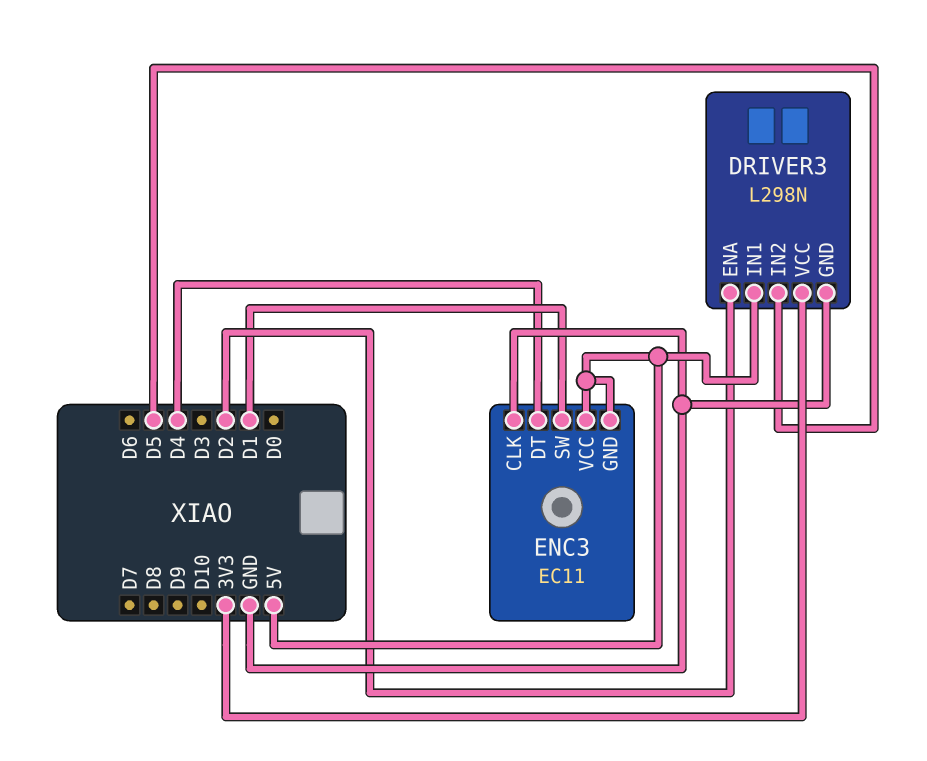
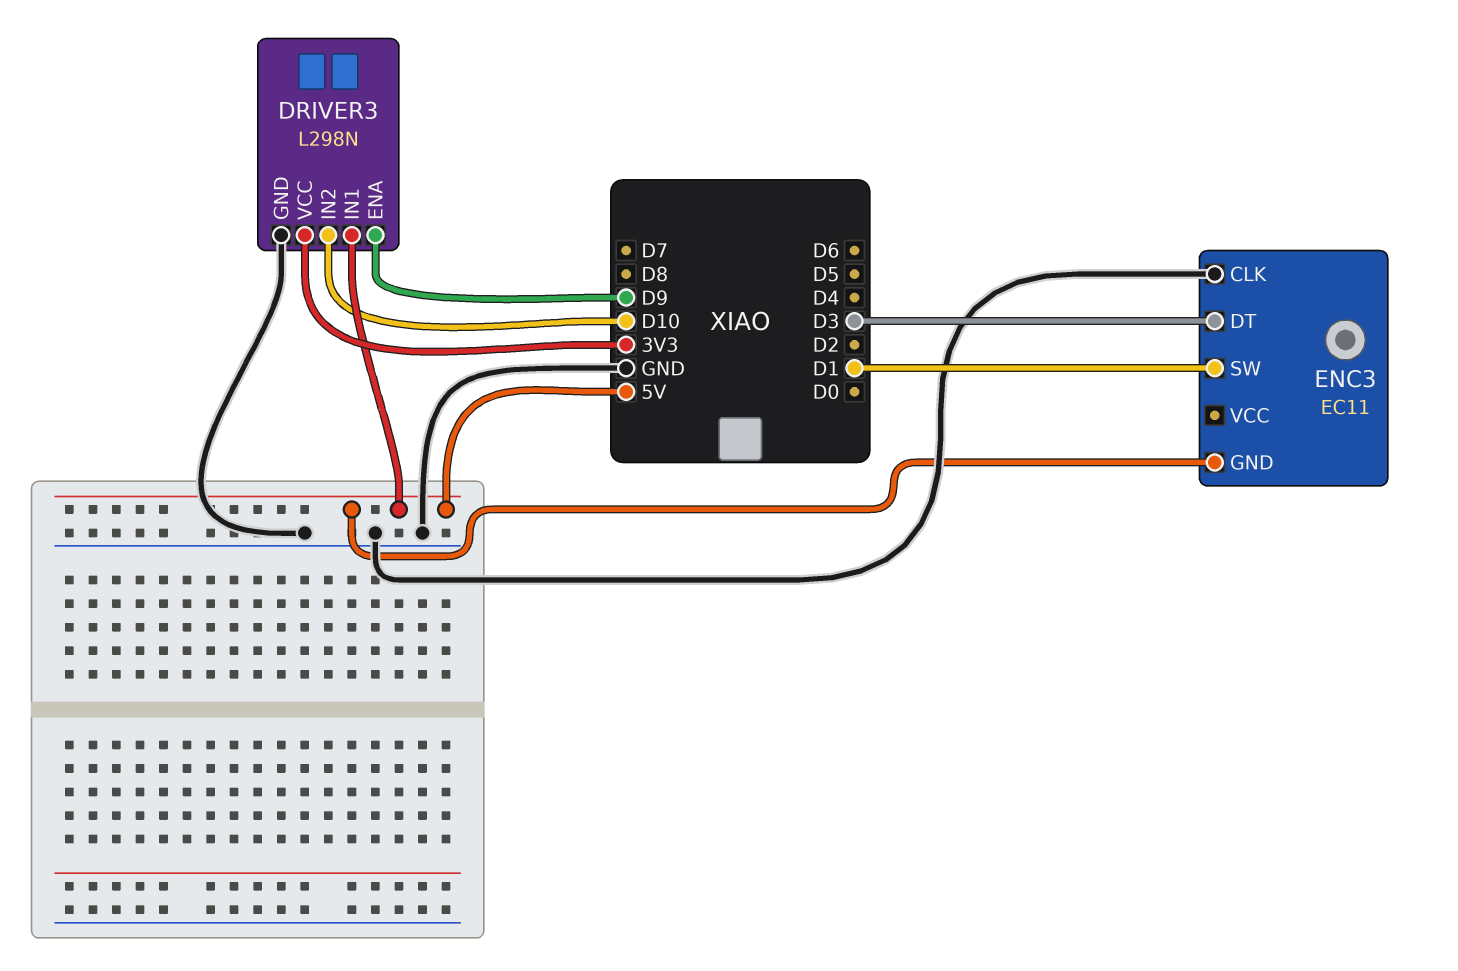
DRIVER3 pin ENA: D2 -> D9
DRIVER3 pin IN2: D5 -> D10
ENC3 pin DT: D4 -> D3
ENC3 pin VCC: 5V -> none

